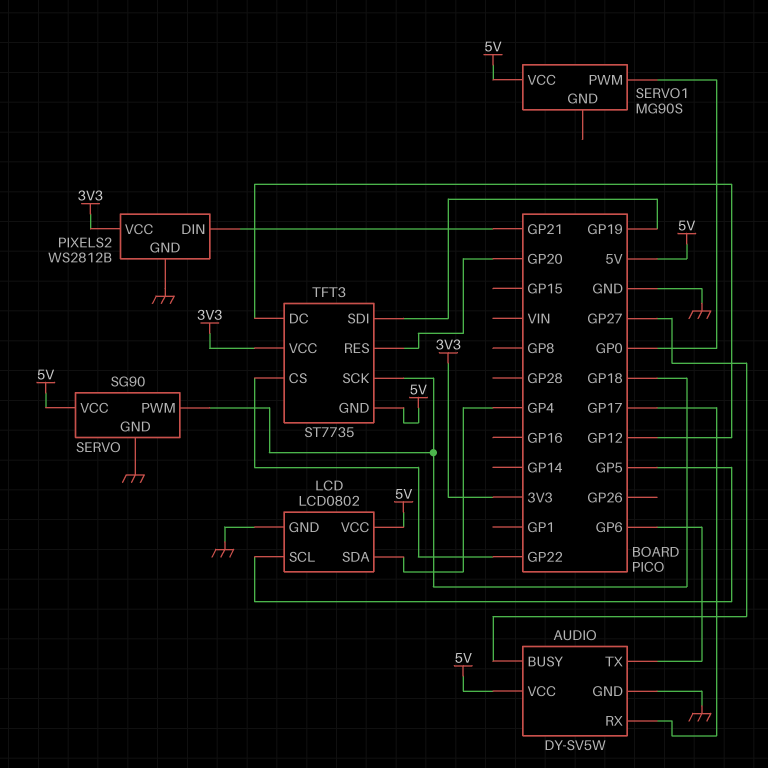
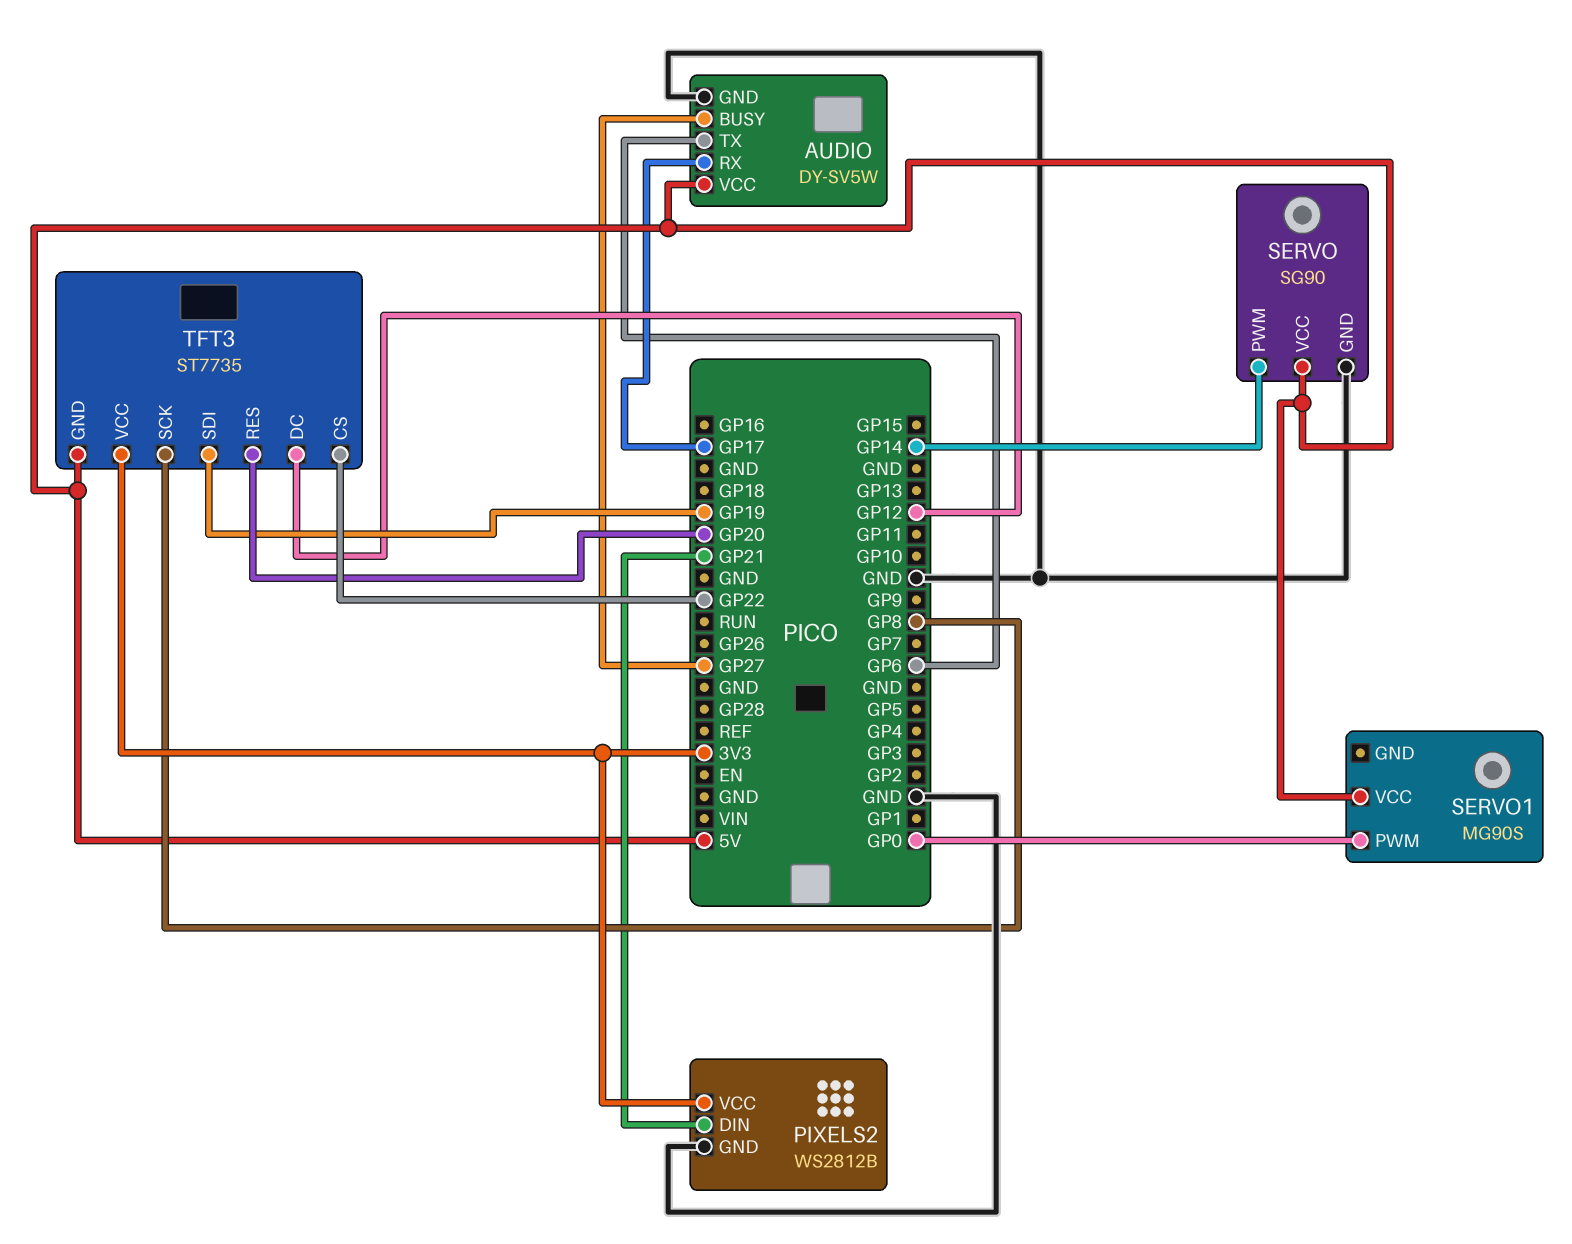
LCD: LCD0802 -> none
LCD pin GND: GND -> none
LCD pin SCL: GP5 -> none
LCD pin SDA: GP4 -> none
LCD pin VCC: 5V -> none
SERVO pin PWM: GP18 -> GP14
TFT3 pin SCK: GP18 -> GP8

